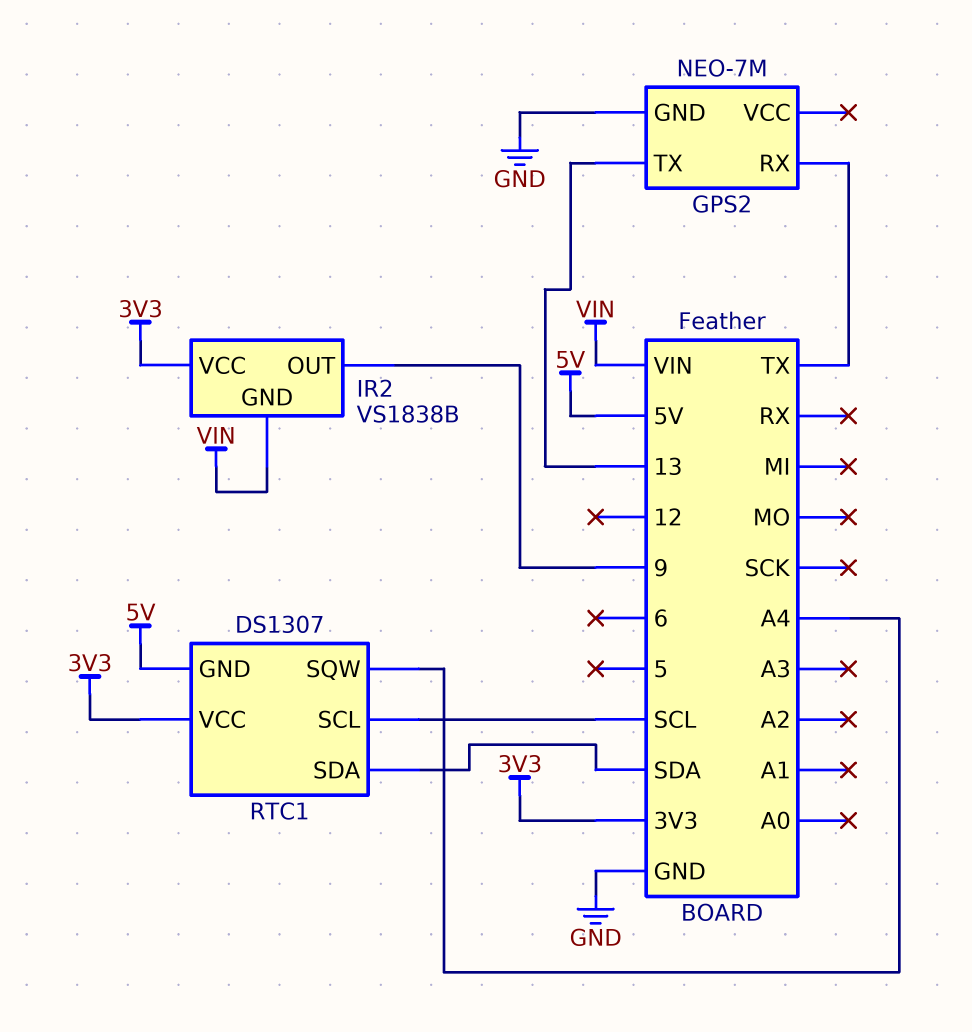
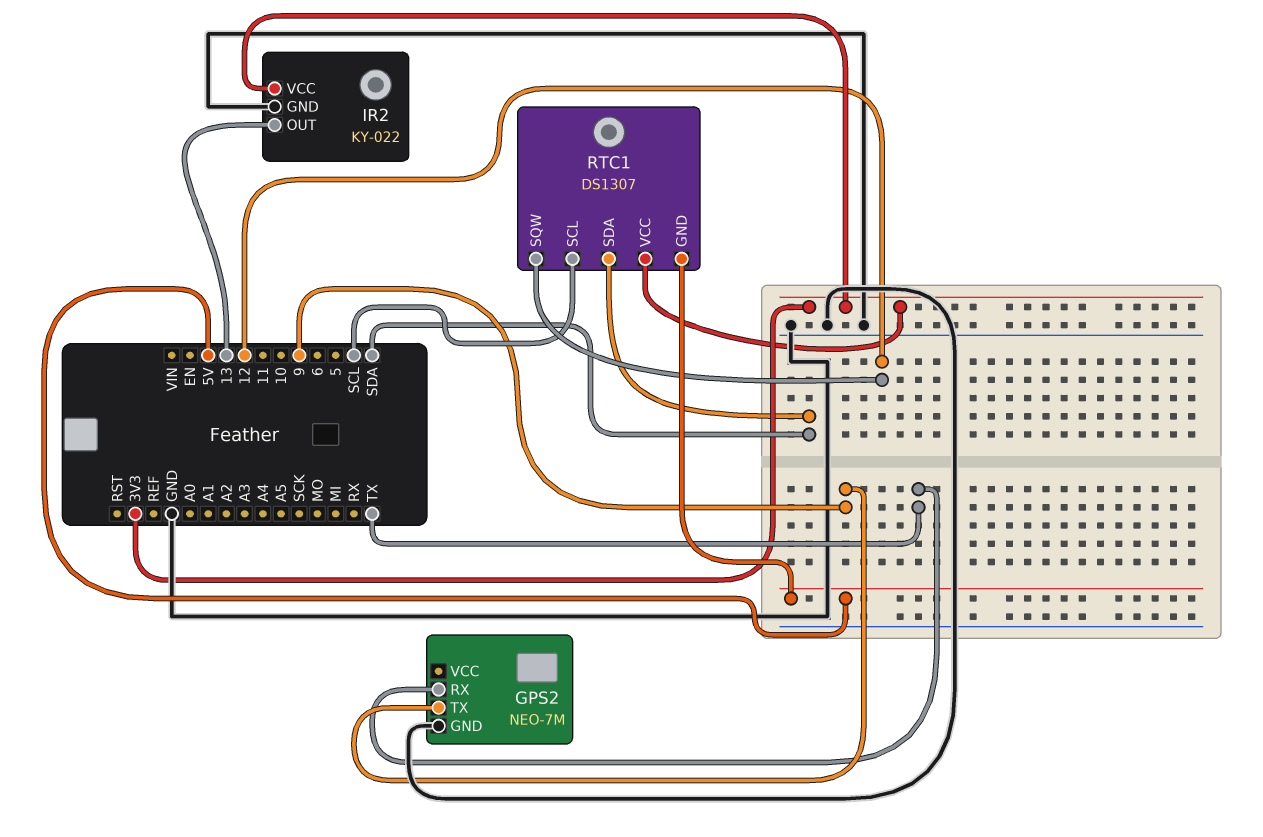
GPS2 pin TX: 13 -> 9
IR2: VS1838B -> KY-022
IR2 pin GND: VIN -> GND
IR2 pin OUT: 9 -> 13
RTC1 pin SQW: A4 -> 12

